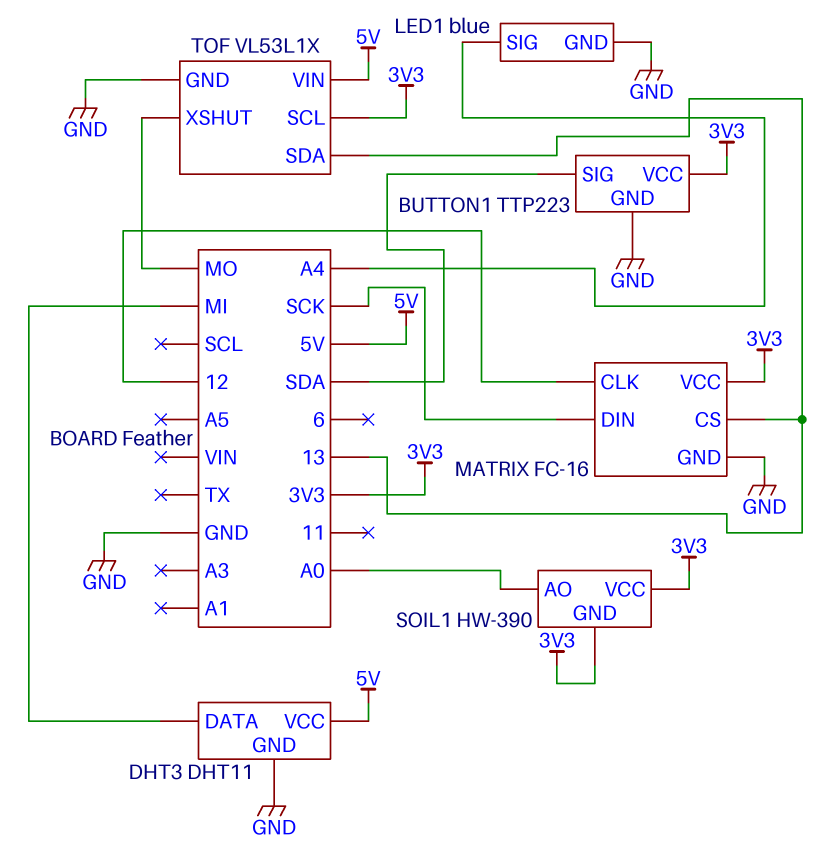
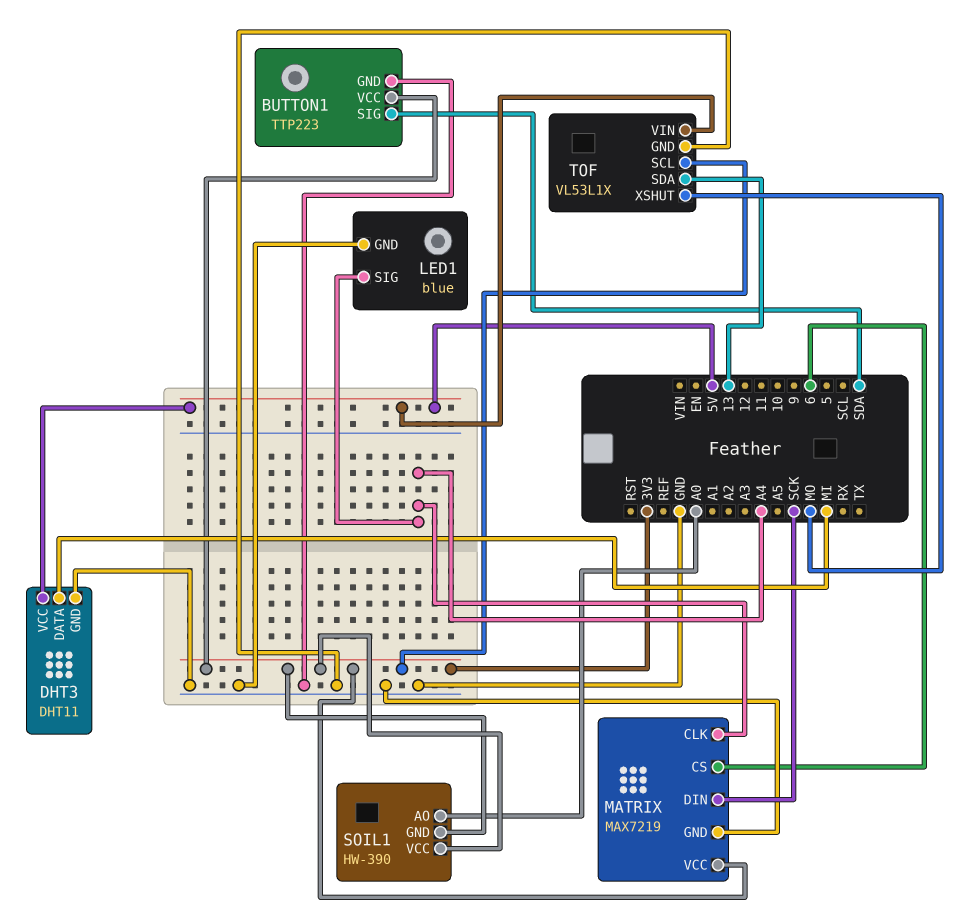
MATRIX: FC-16 -> MAX7219
MATRIX pin CLK: 12 -> A4
MATRIX pin CS: 13 -> 6

